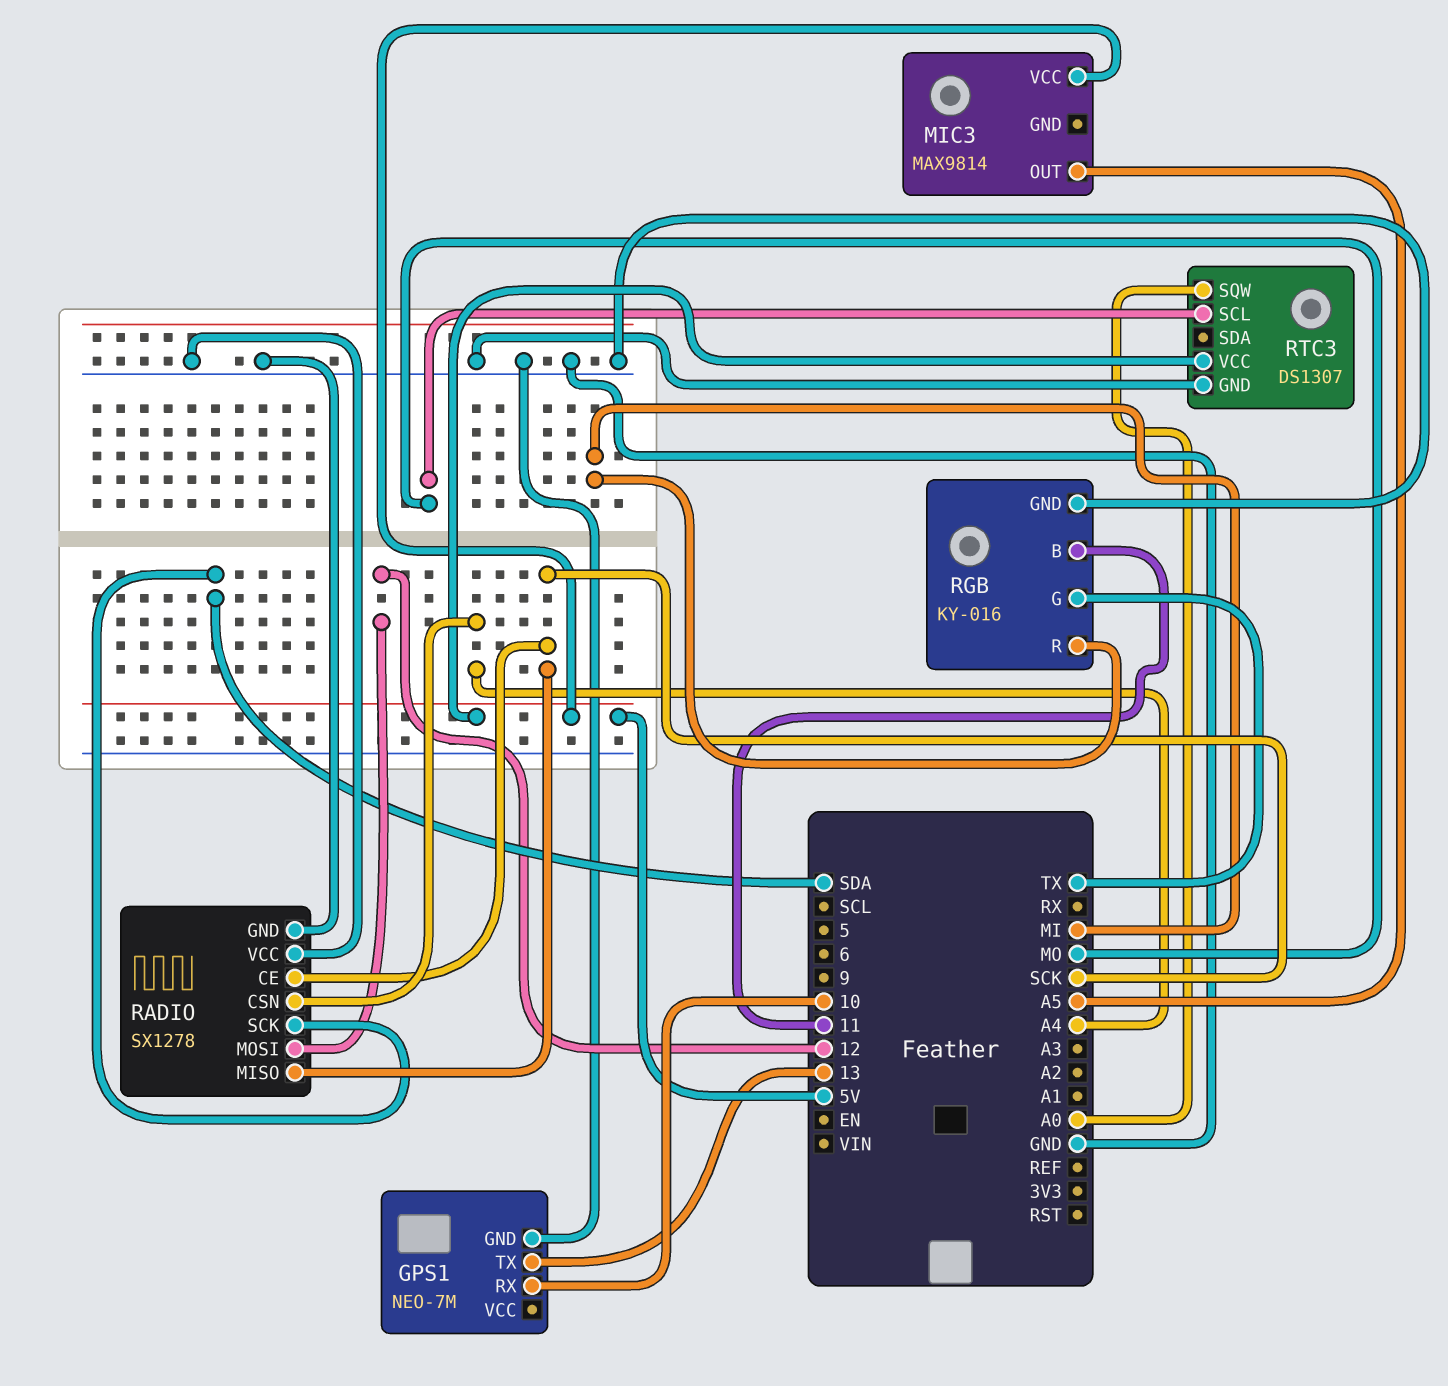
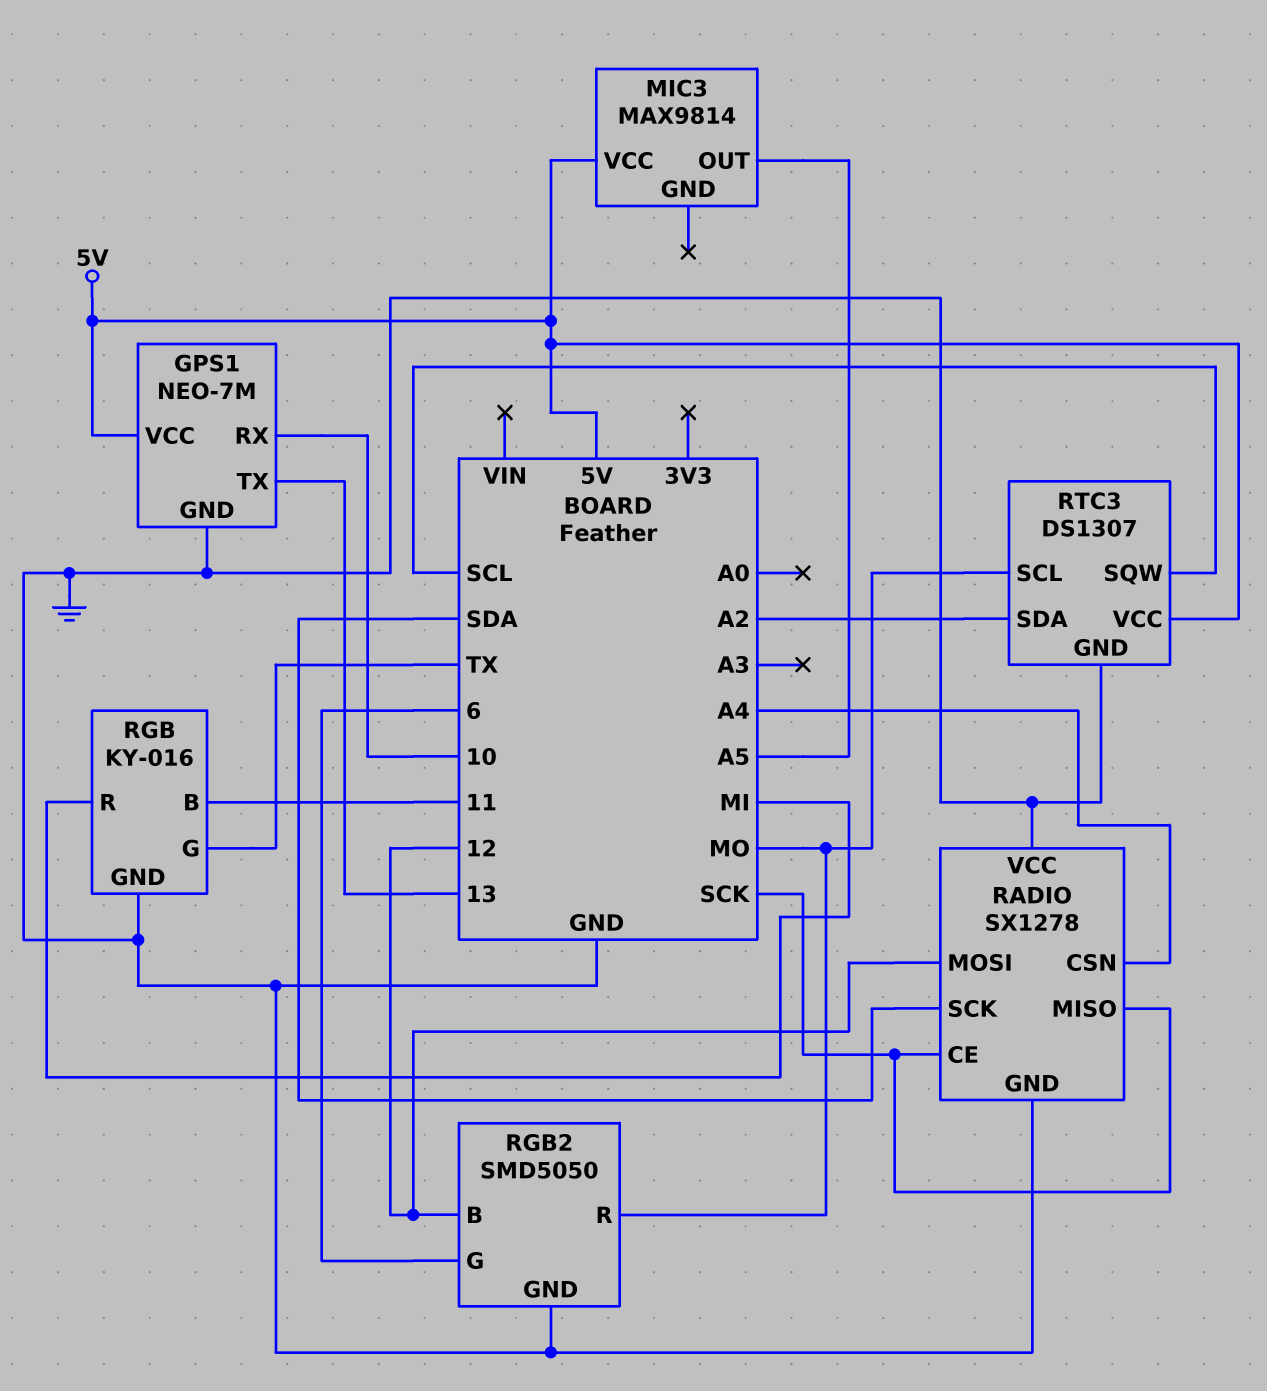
GPS1 pin VCC: none -> 5V
RGB2: none -> SMD5050
RGB2 pin B: none -> 12
RGB2 pin G: none -> 6
RGB2 pin GND: none -> GND
RGB2 pin R: none -> MO
RTC3 pin SDA: none -> A2
RTC3 pin SQW: A0 -> SCL

